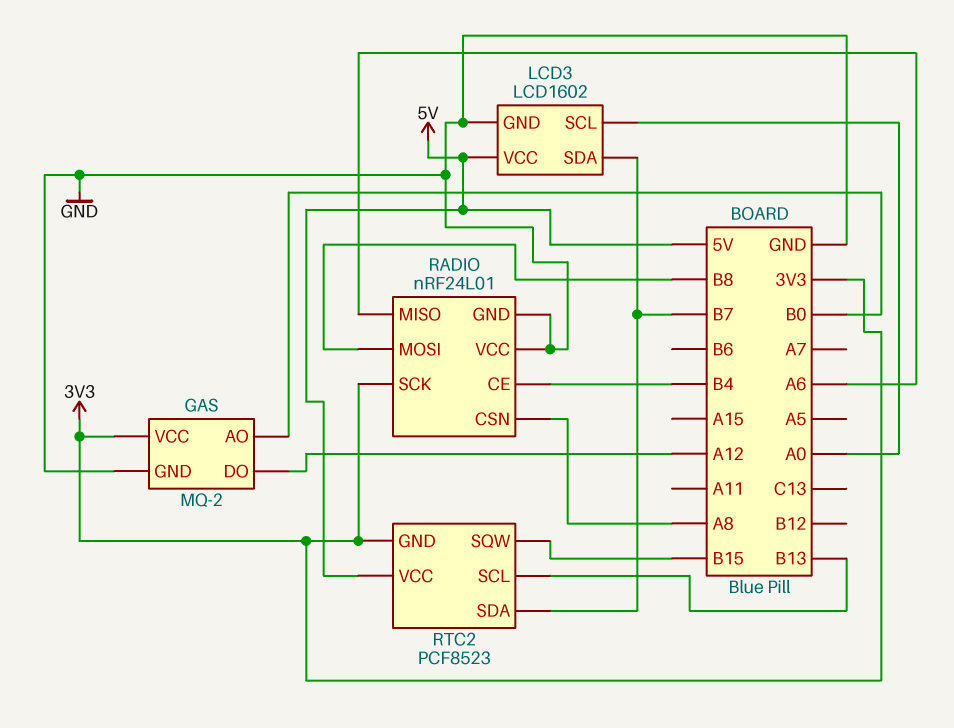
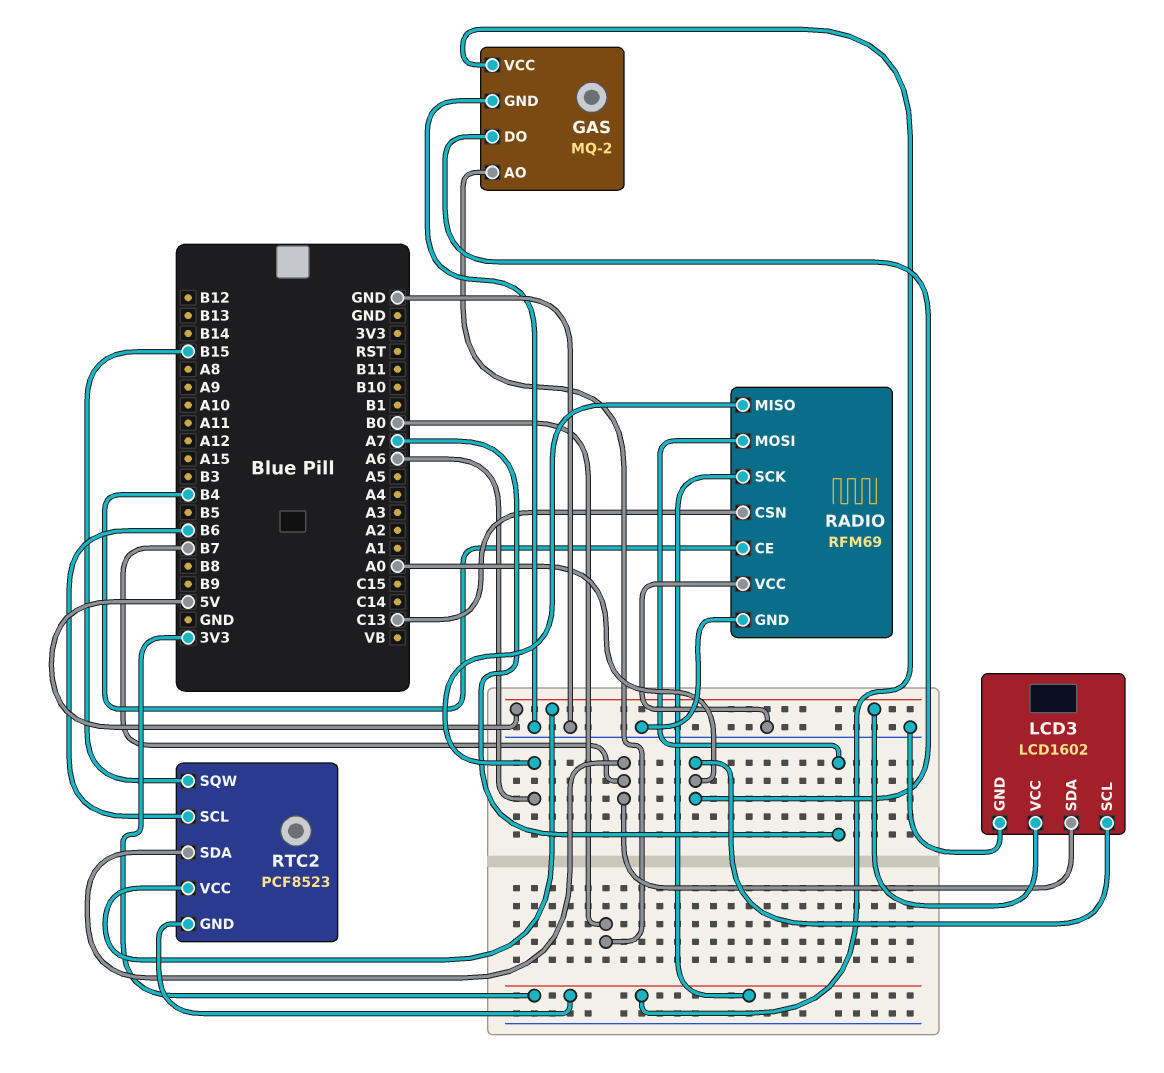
GAS pin DO: A12 -> A0
RADIO: nRF24L01 -> RFM69
RADIO pin CSN: A8 -> C13
RADIO pin MOSI: B8 -> A7
RTC2 pin SCL: B13 -> B6

